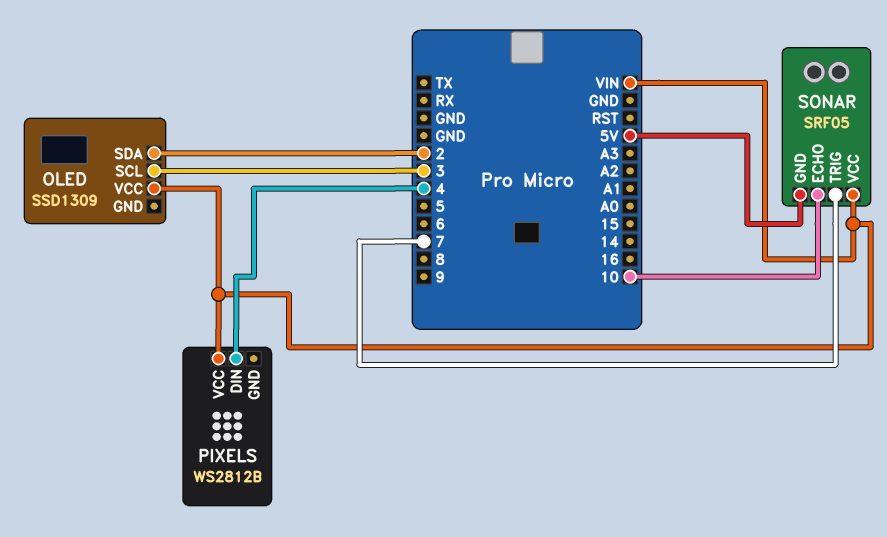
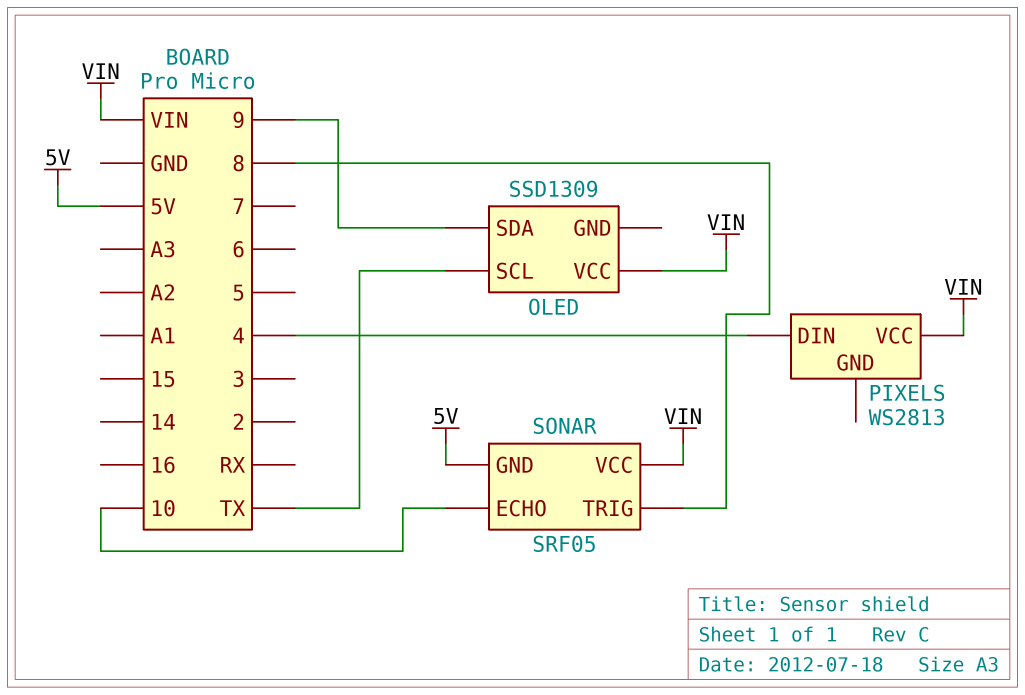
OLED pin SCL: 3 -> TX
OLED pin SDA: 2 -> 9
PIXELS: WS2812B -> WS2813
SONAR pin TRIG: 7 -> 8

